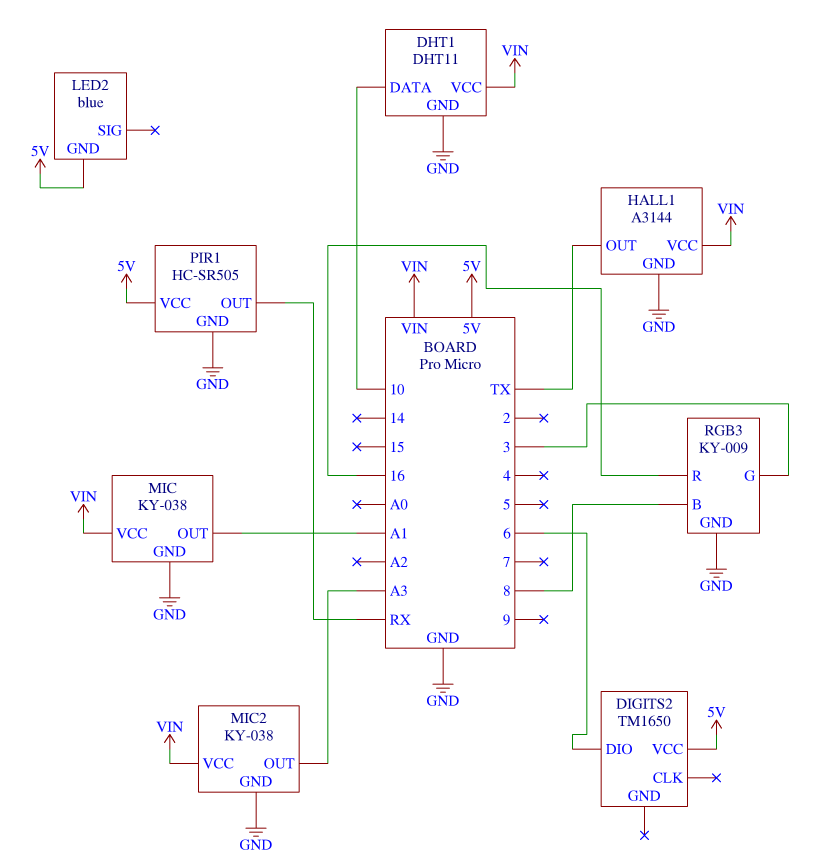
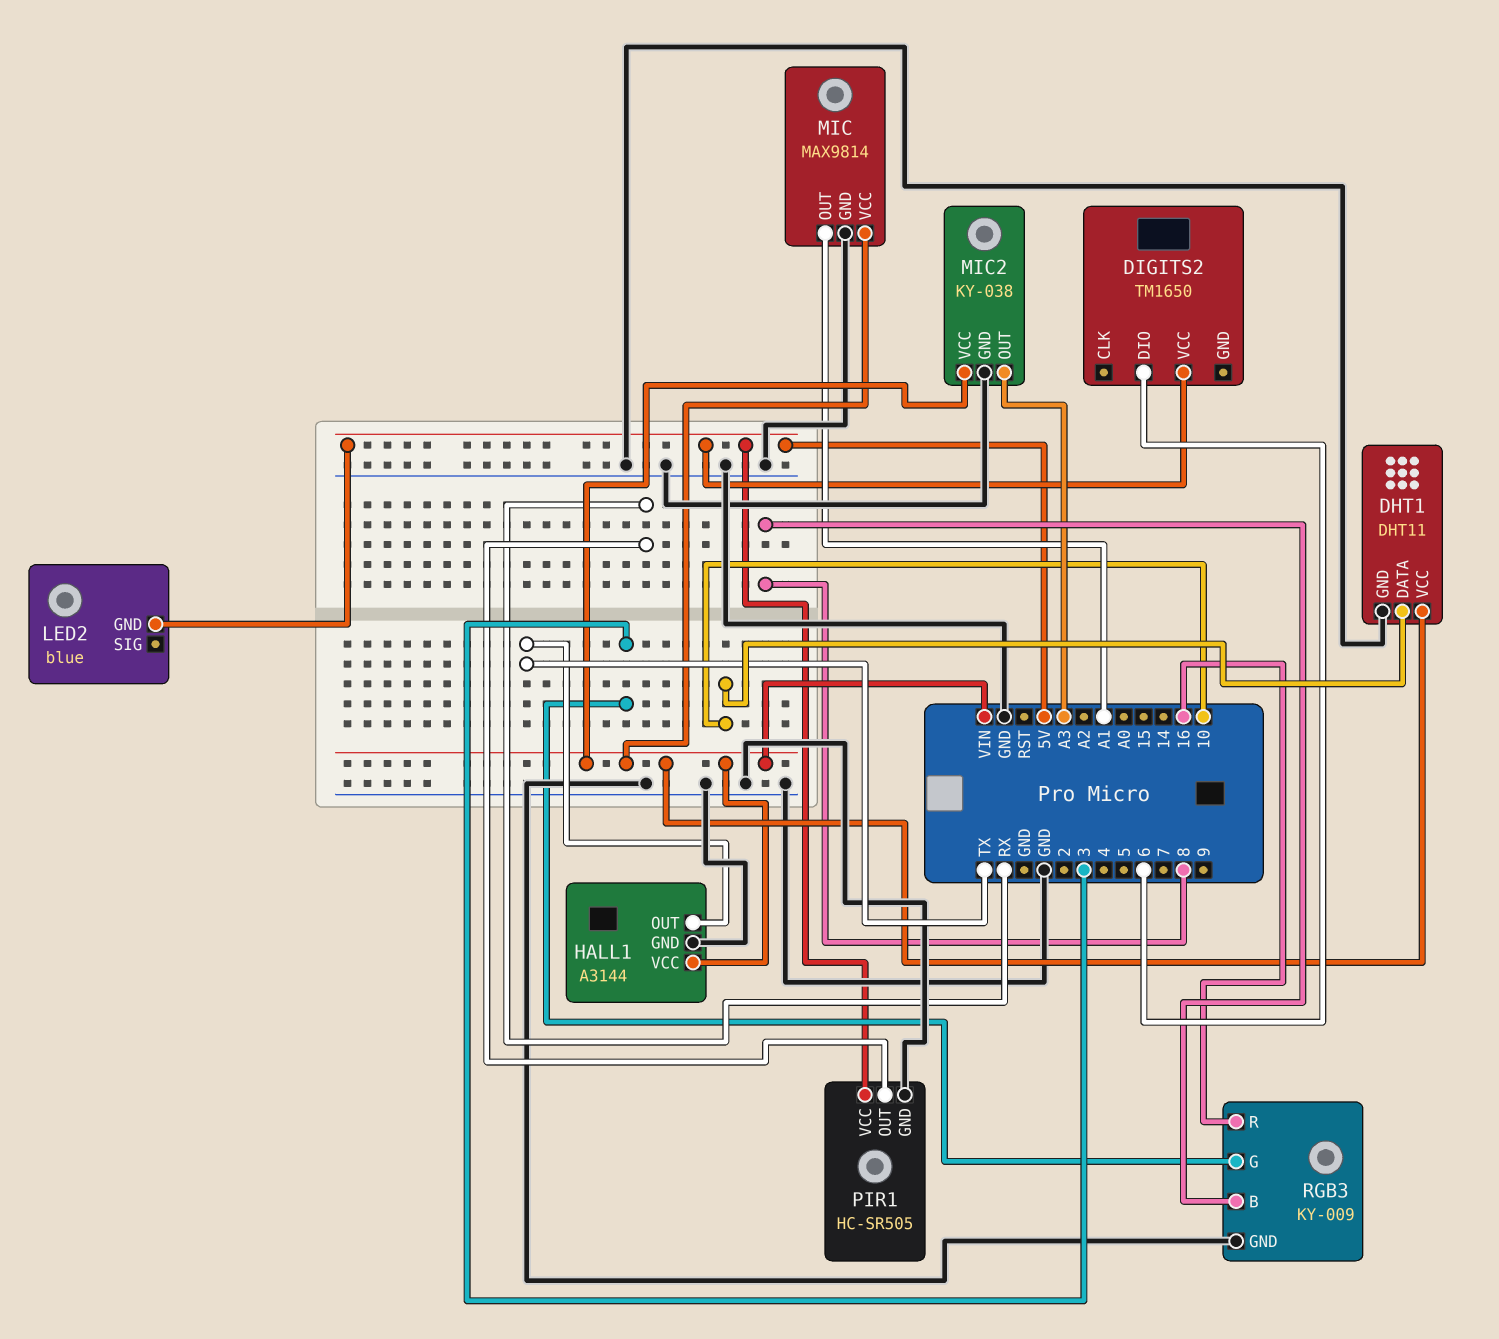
MIC: KY-038 -> MAX9814

